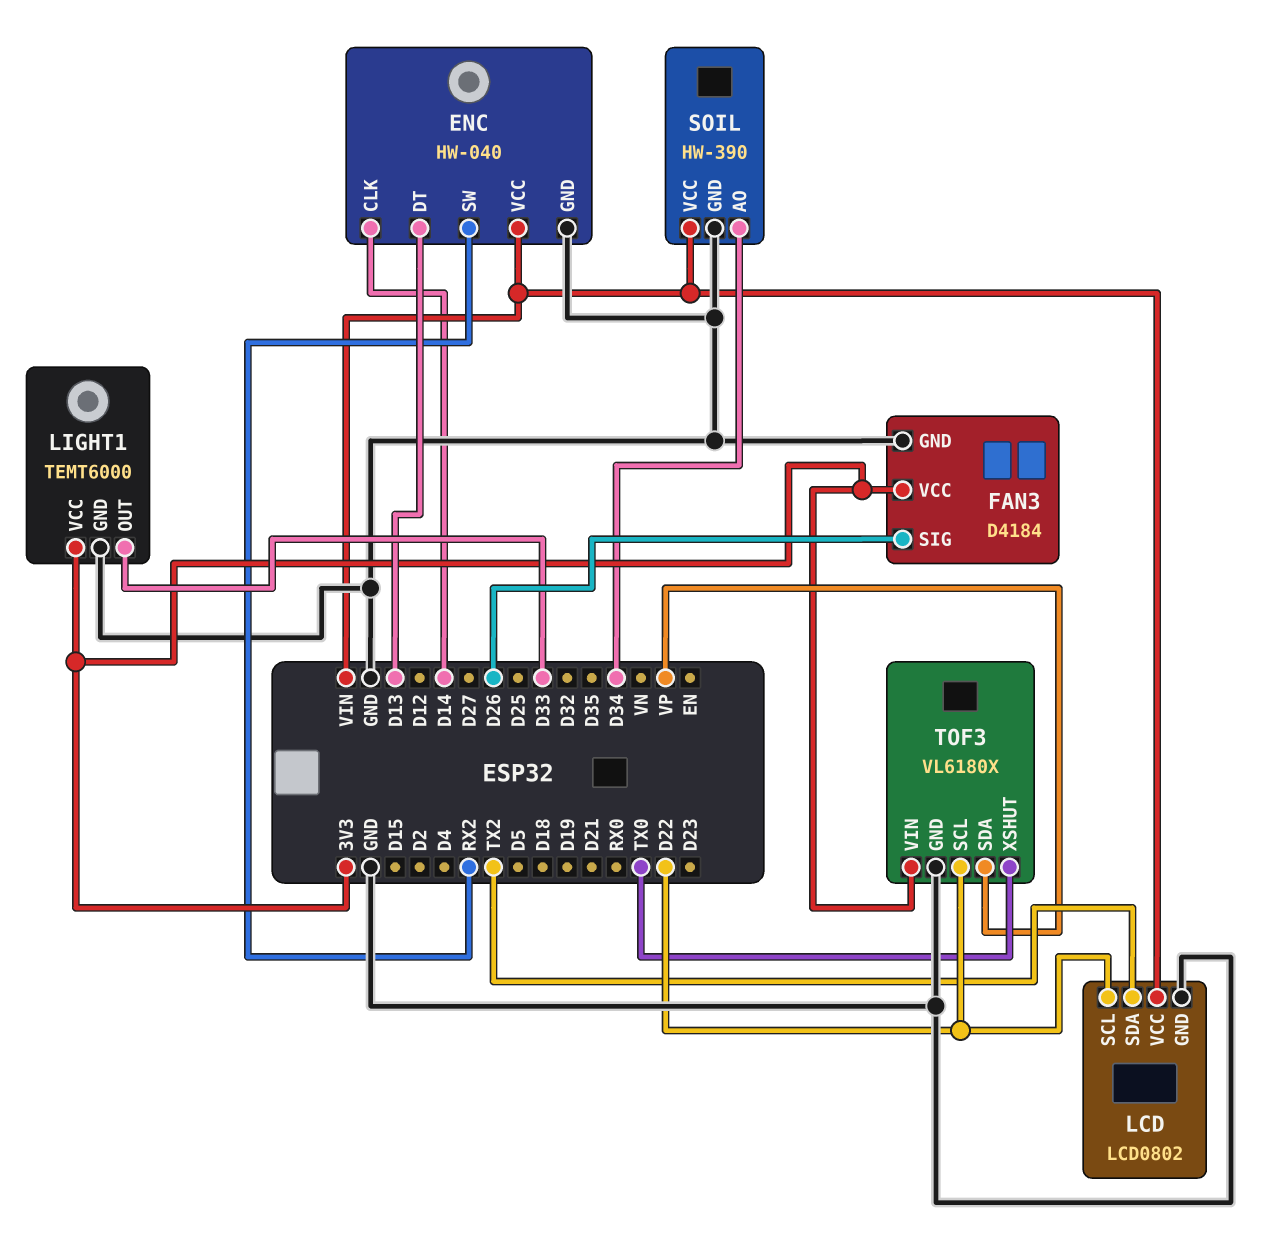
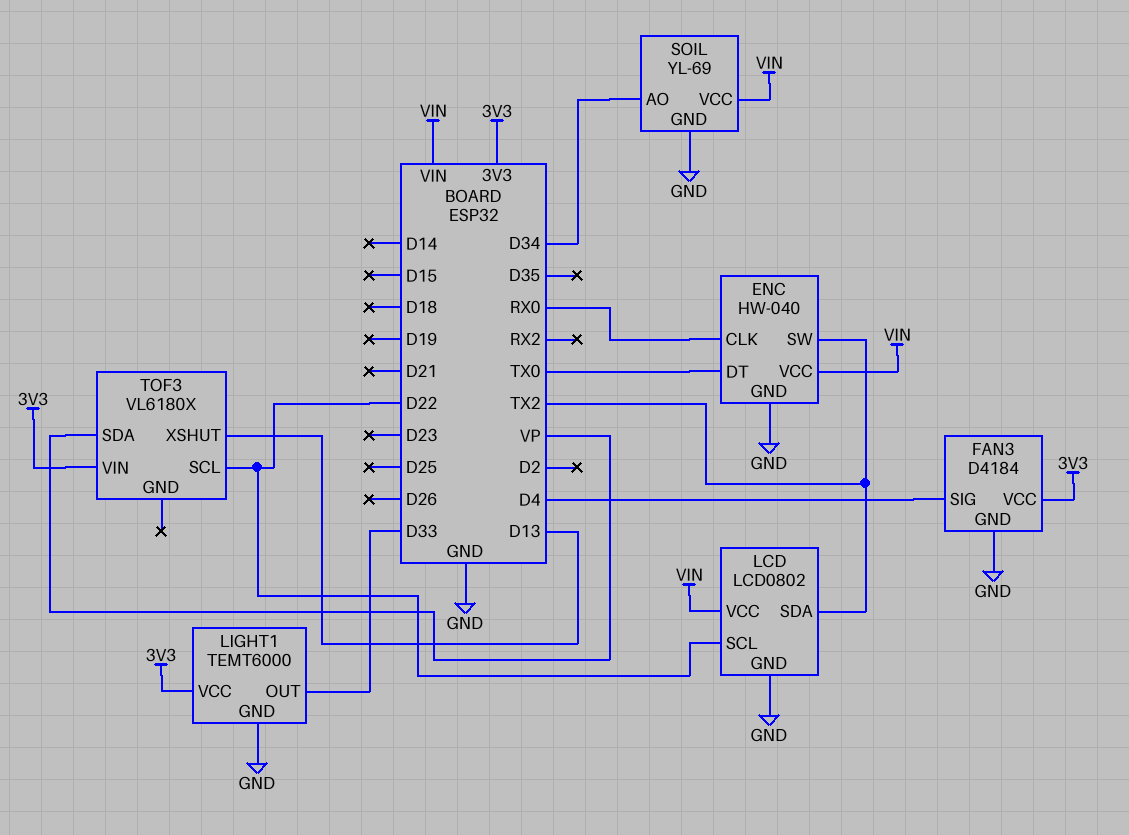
ENC pin CLK: D14 -> RX0
ENC pin DT: D13 -> TX0
ENC pin SW: RX2 -> TX2
FAN3 pin SIG: D26 -> D4
SOIL: HW-390 -> YL-69
TOF3 pin GND: GND -> none
TOF3 pin XSHUT: TX0 -> D13

